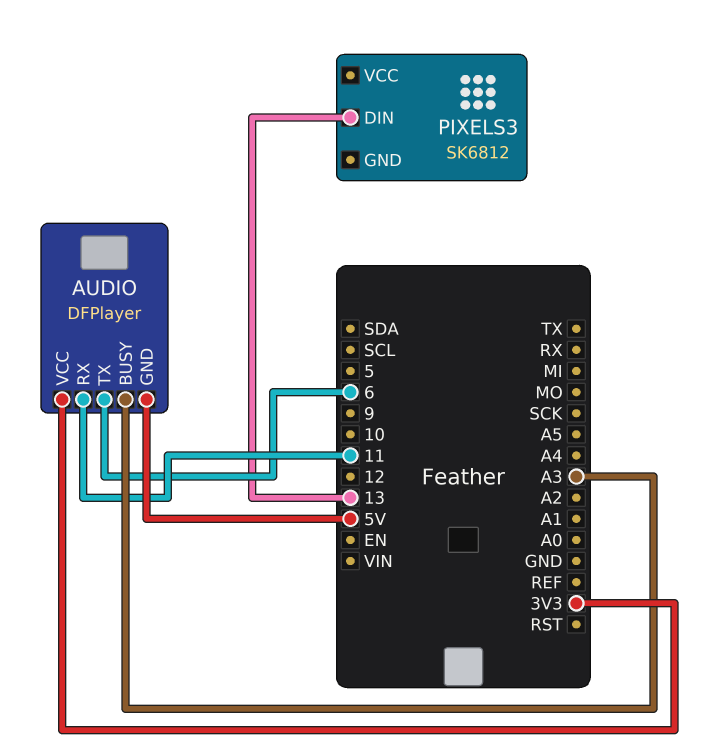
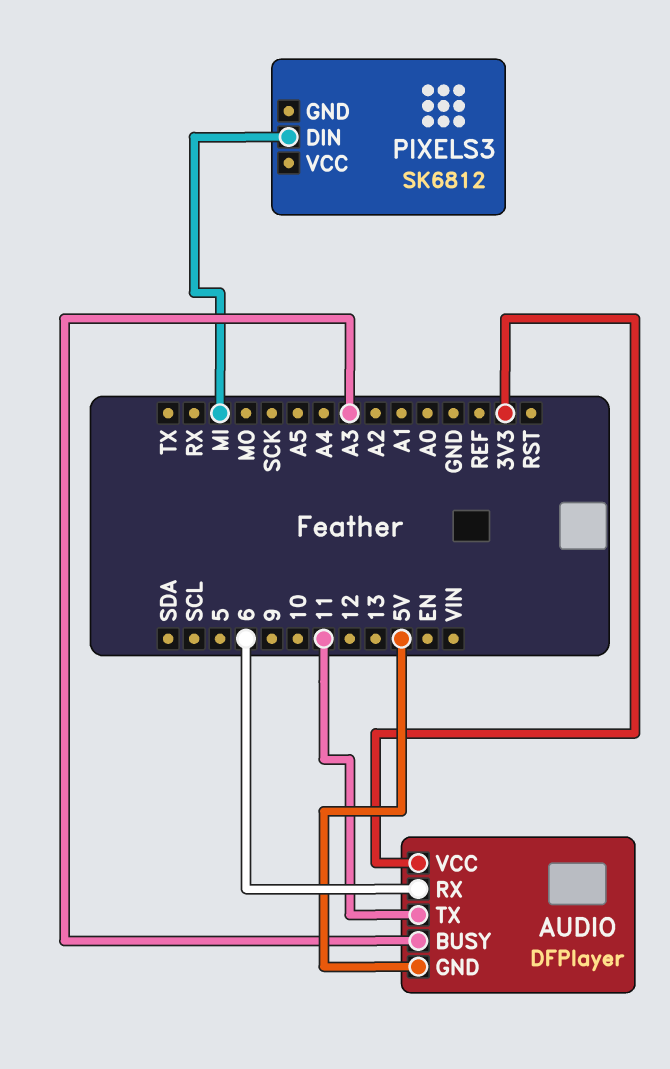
AUDIO pin RX: 11 -> 6
AUDIO pin TX: 6 -> 11
PIXELS3 pin DIN: 13 -> MI

